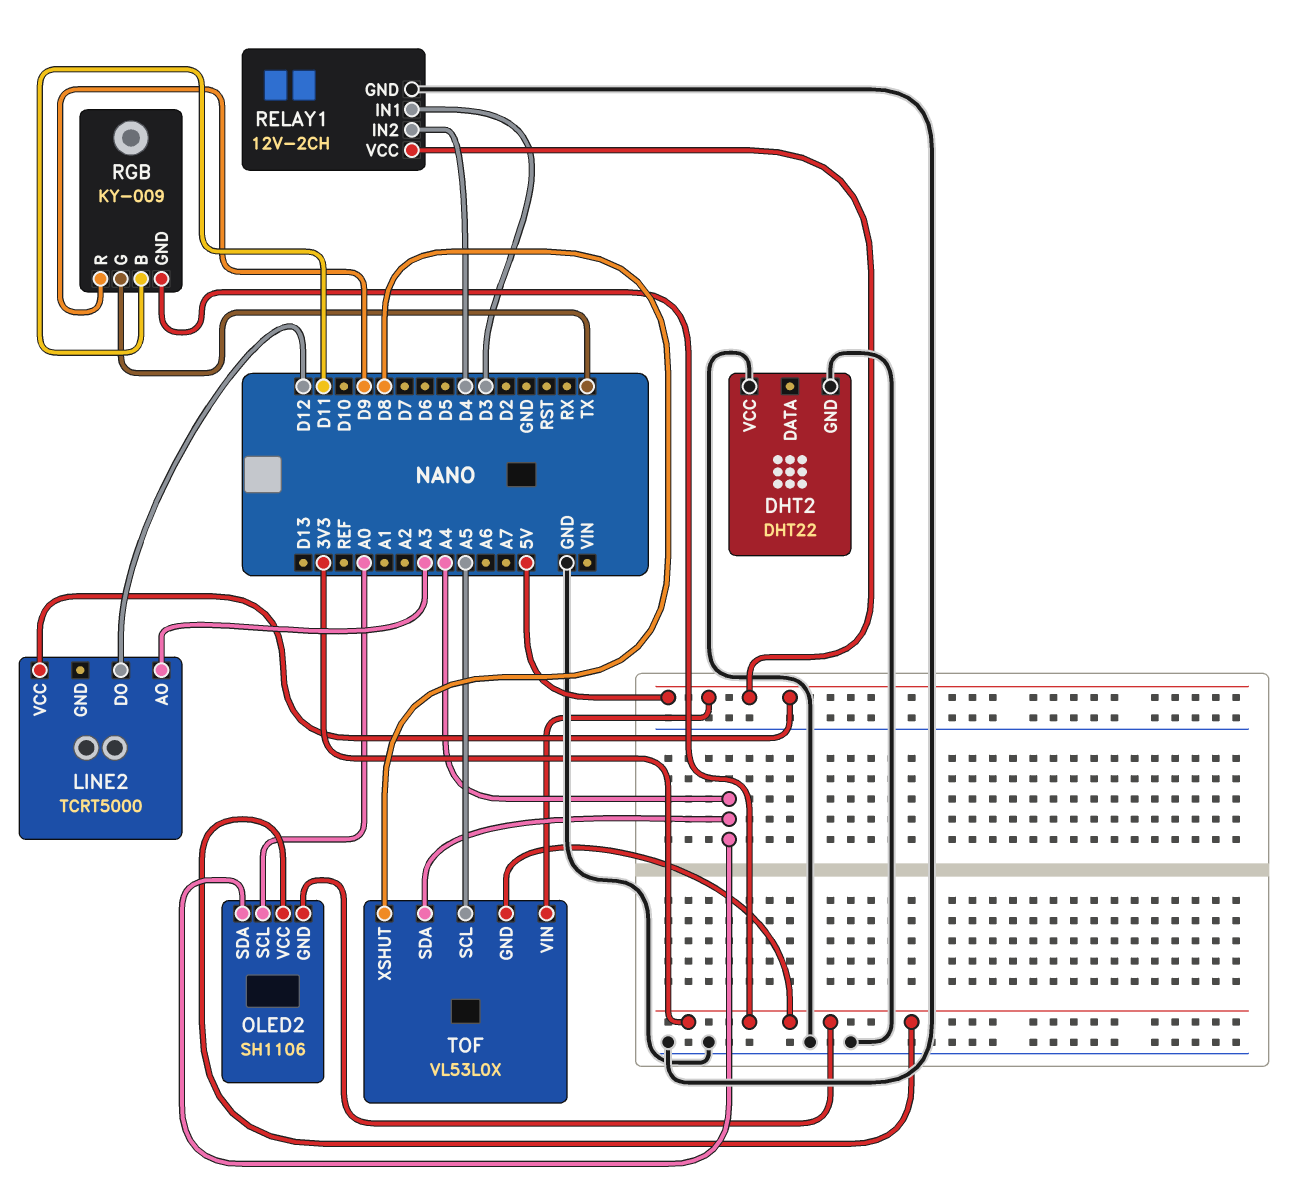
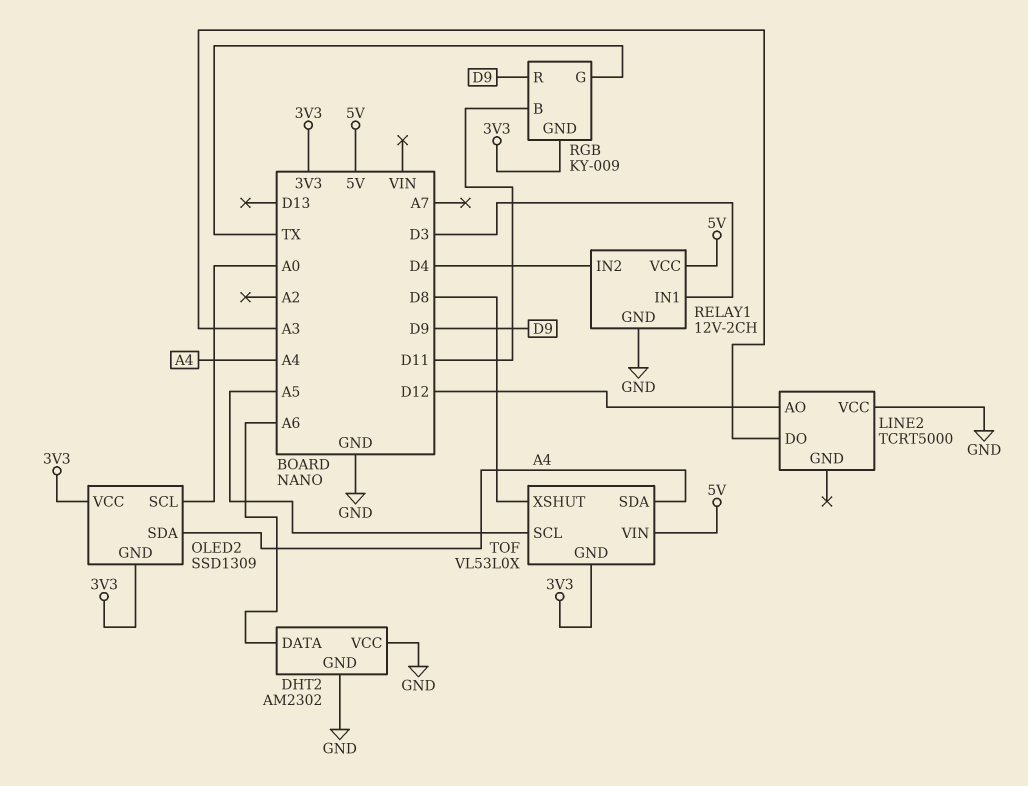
DHT2: DHT22 -> AM2302
DHT2 pin DATA: none -> A6
LINE2 pin AO: A3 -> D12
LINE2 pin DO: D12 -> A3
LINE2 pin VCC: 5V -> GND
OLED2: SH1106 -> SSD1309

